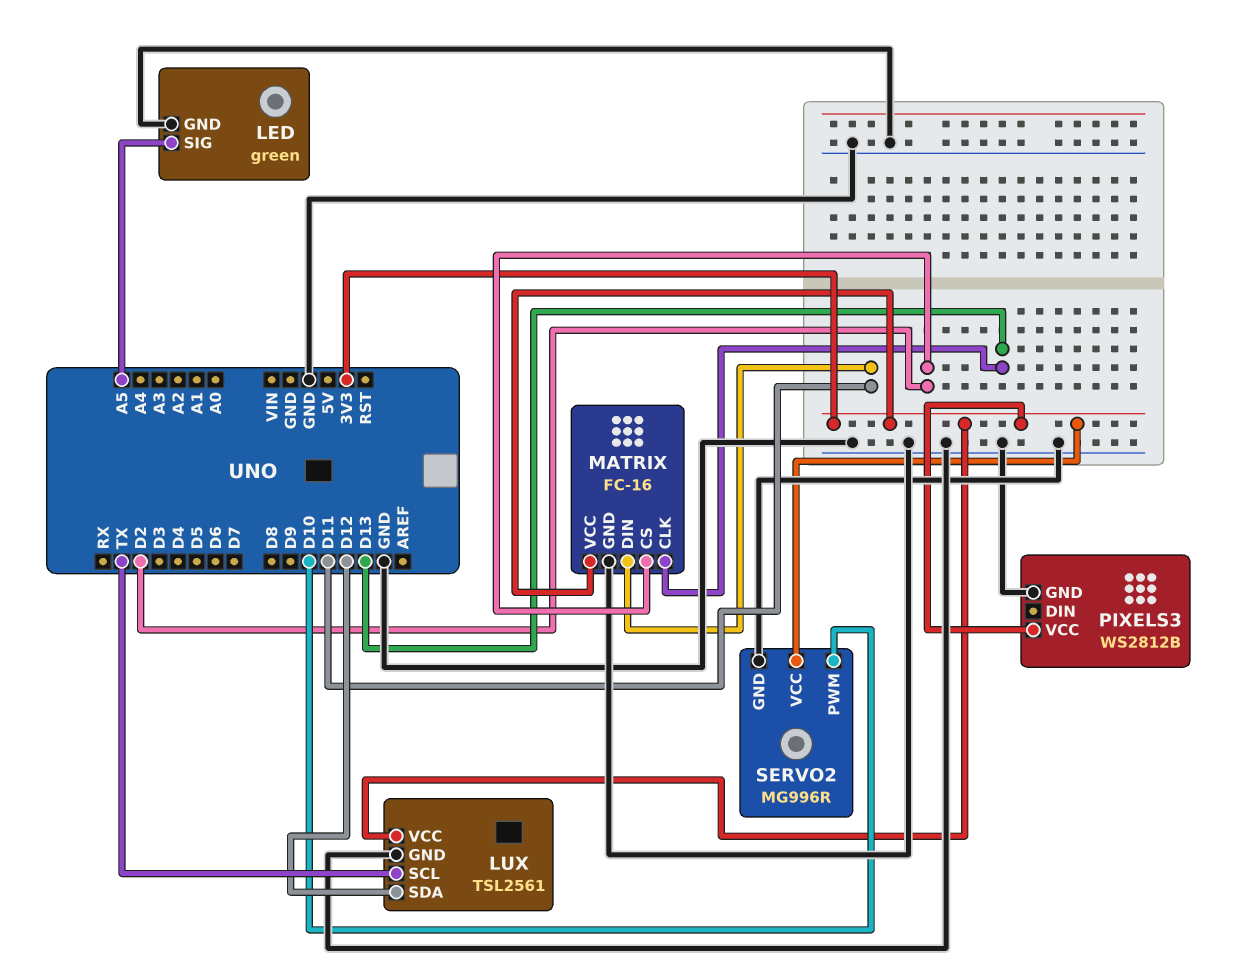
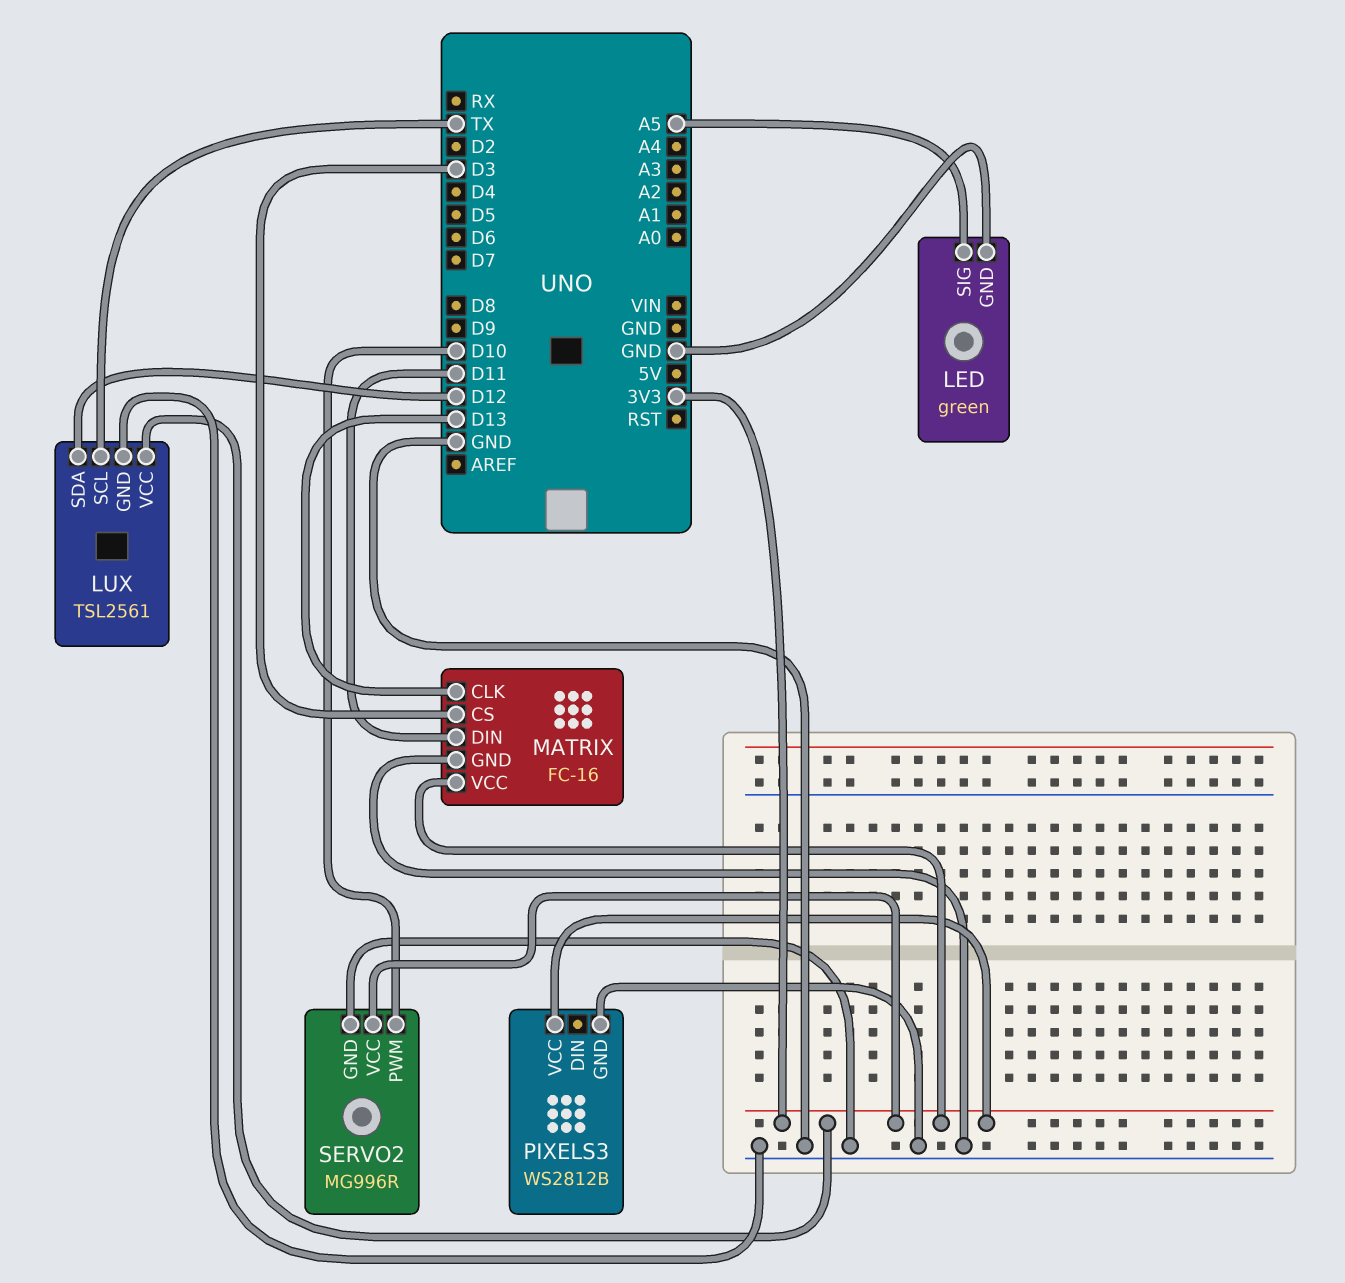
MATRIX pin CS: D2 -> D3

